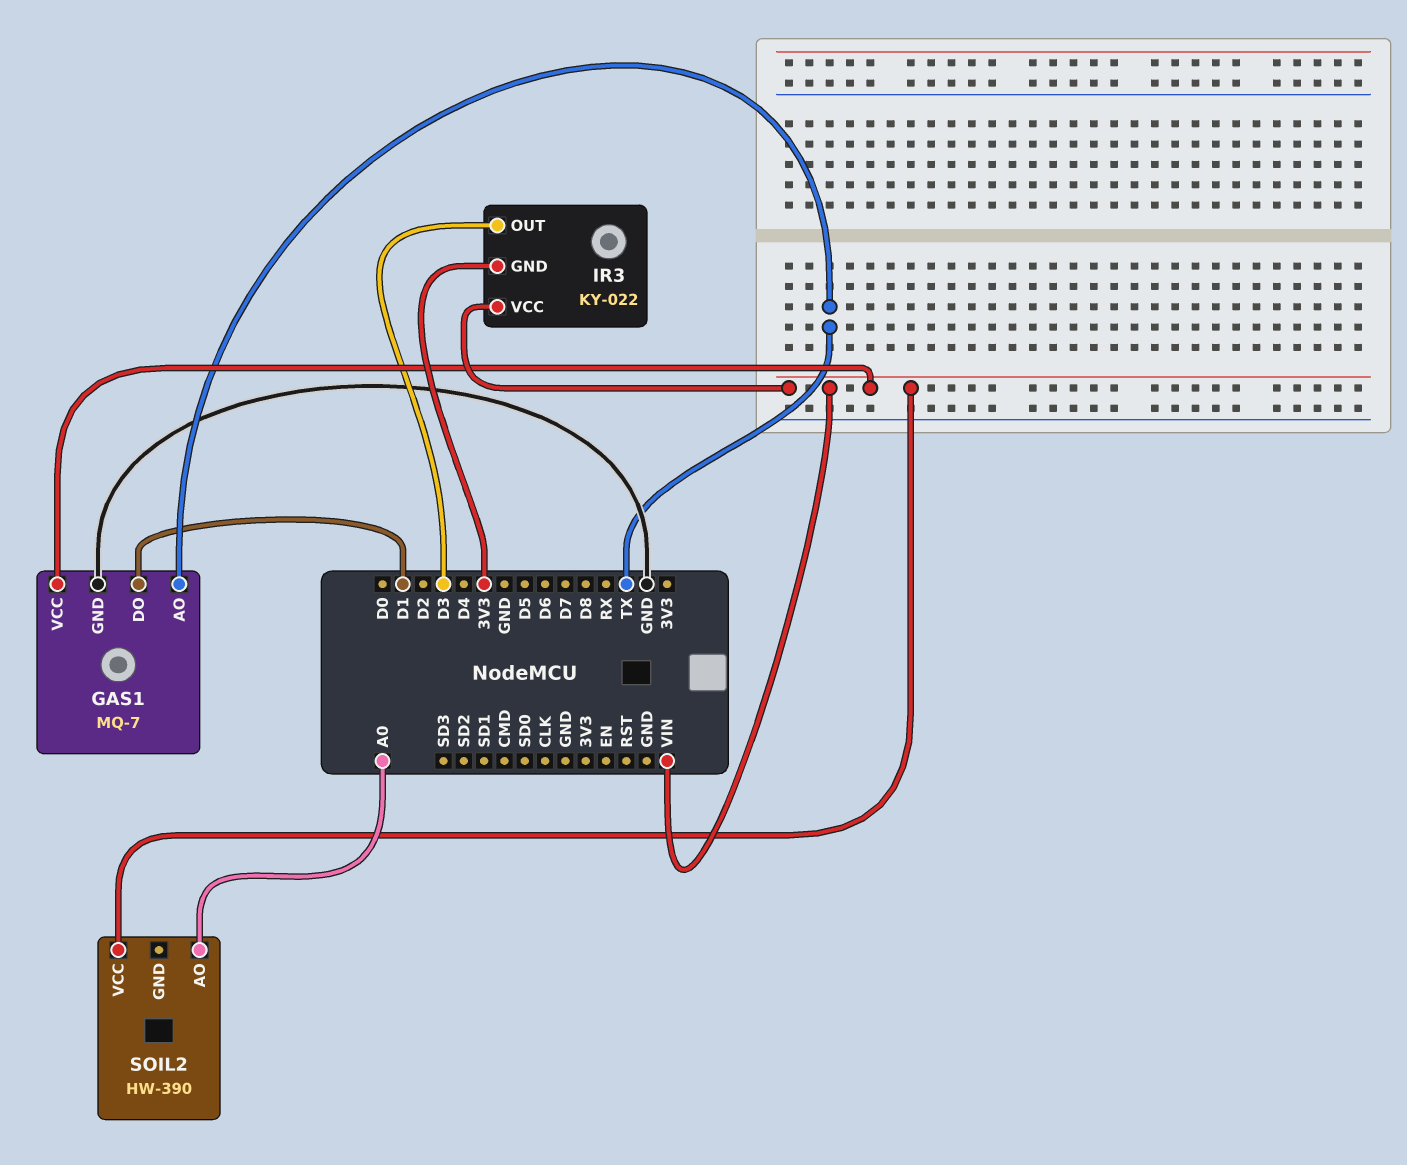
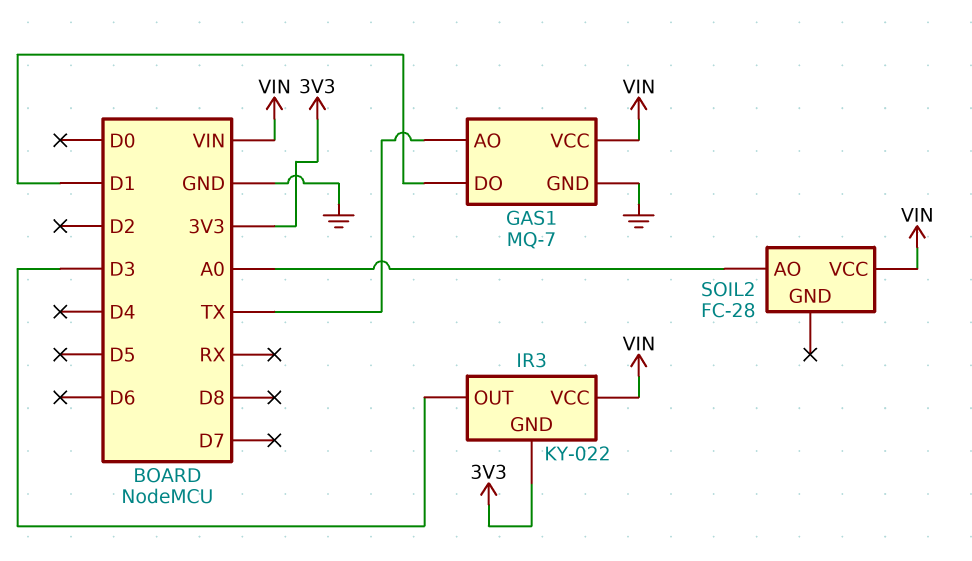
SOIL2: HW-390 -> FC-28

